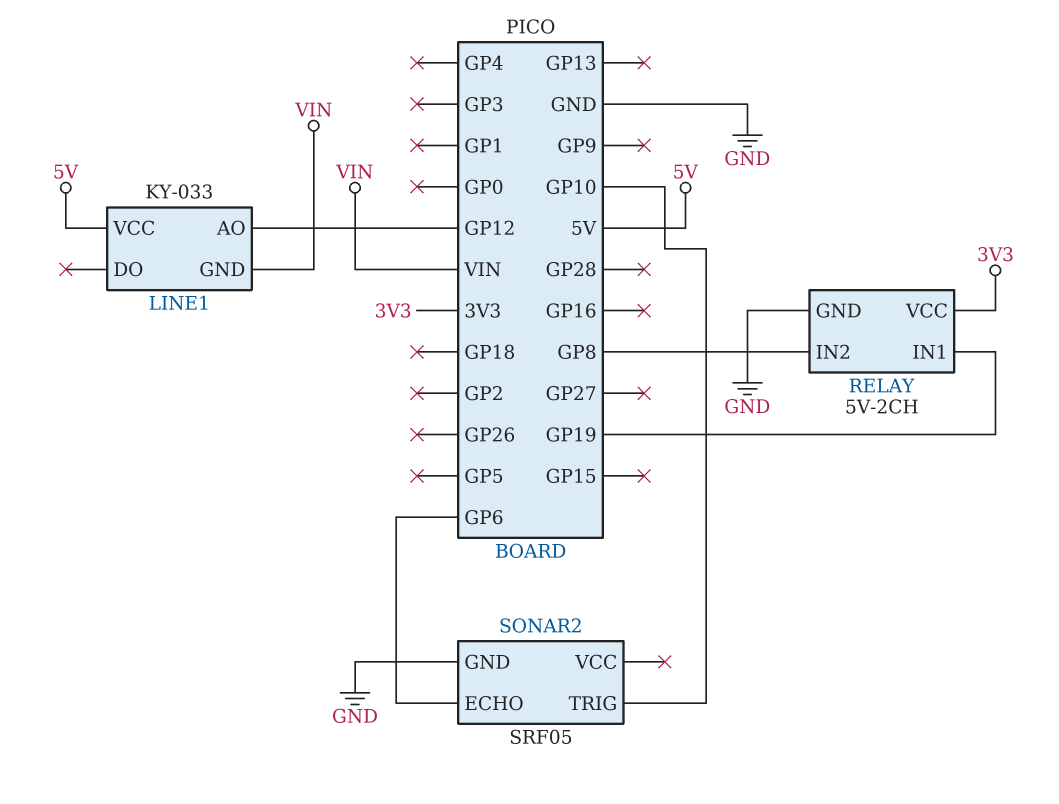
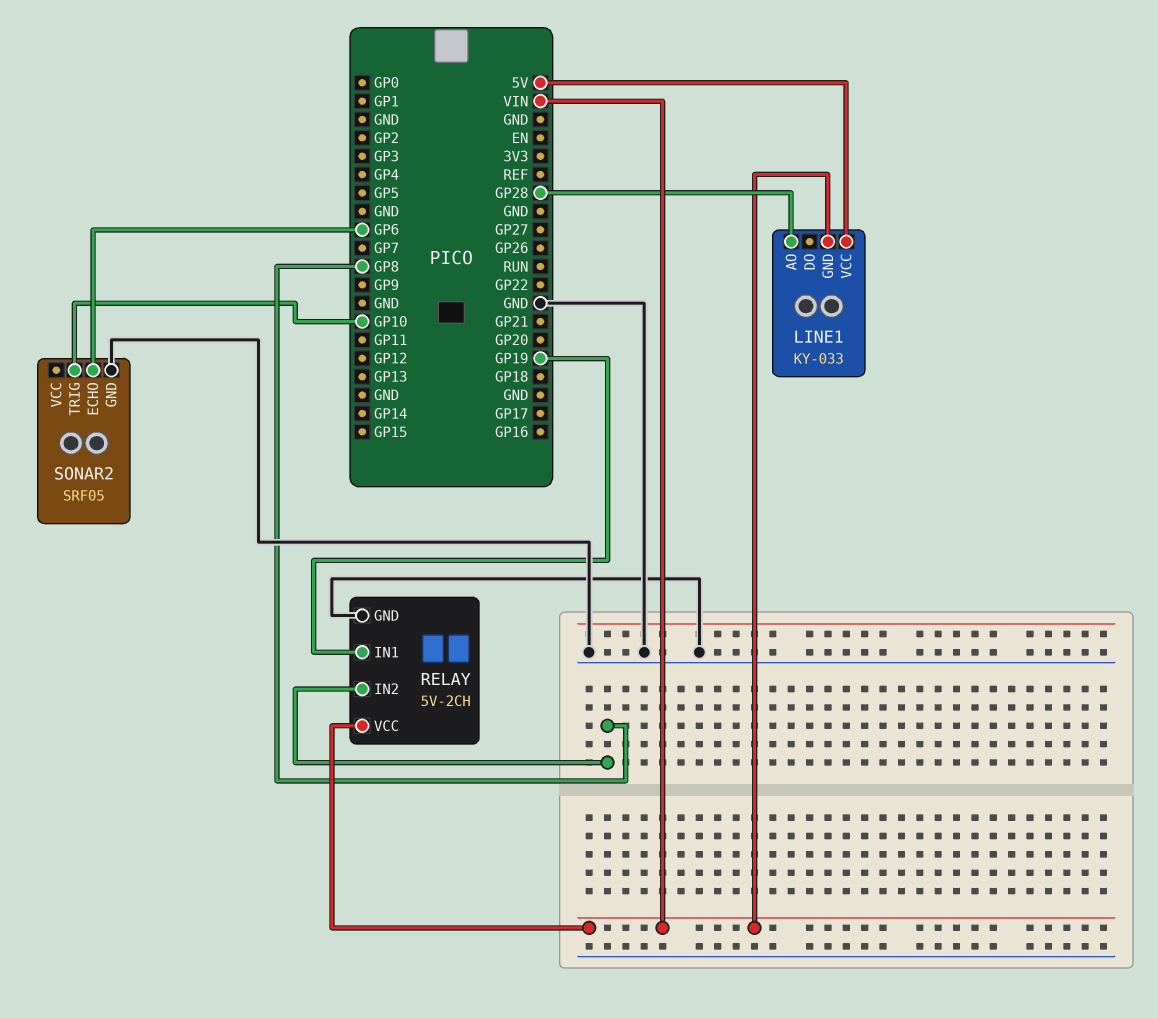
LINE1 pin AO: GP12 -> GP28
RELAY pin VCC: 3V3 -> VIN

